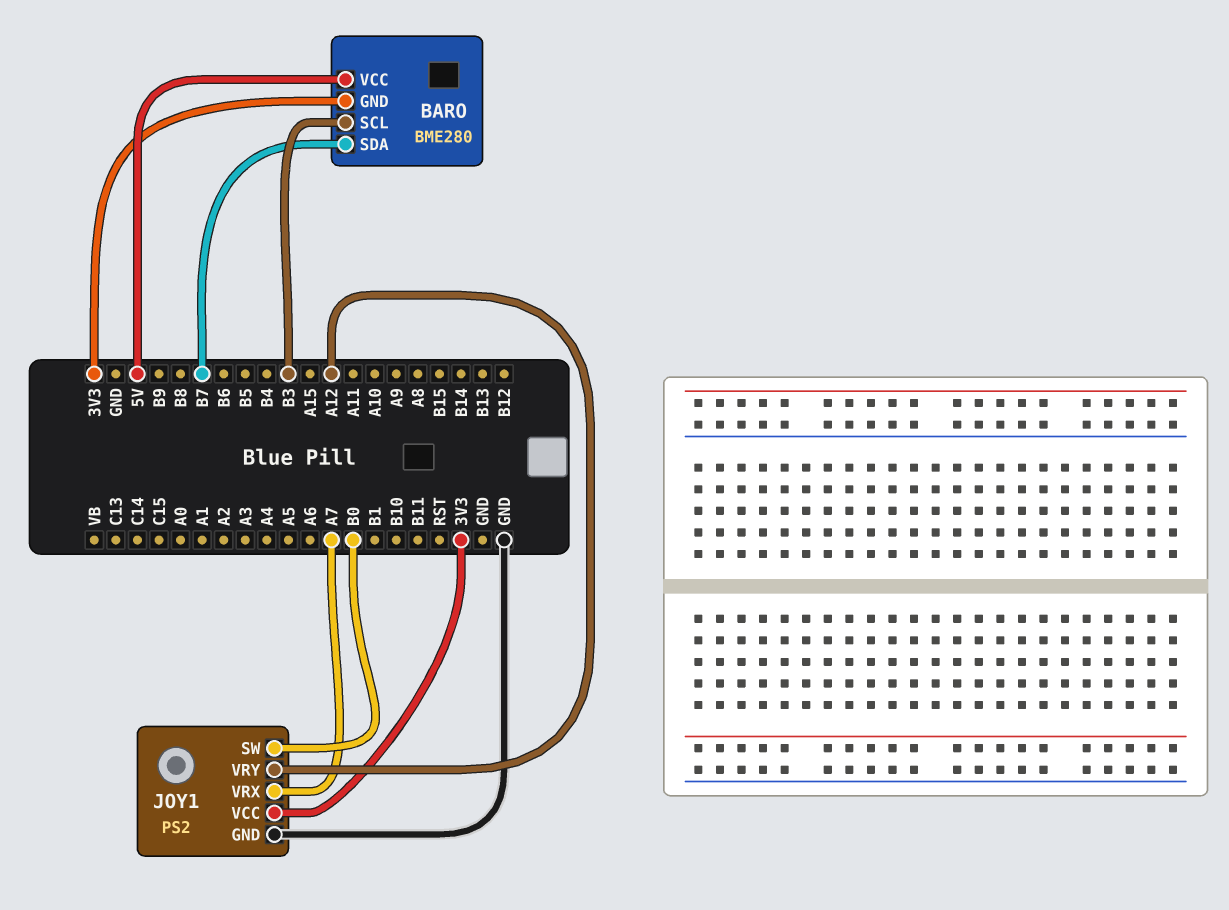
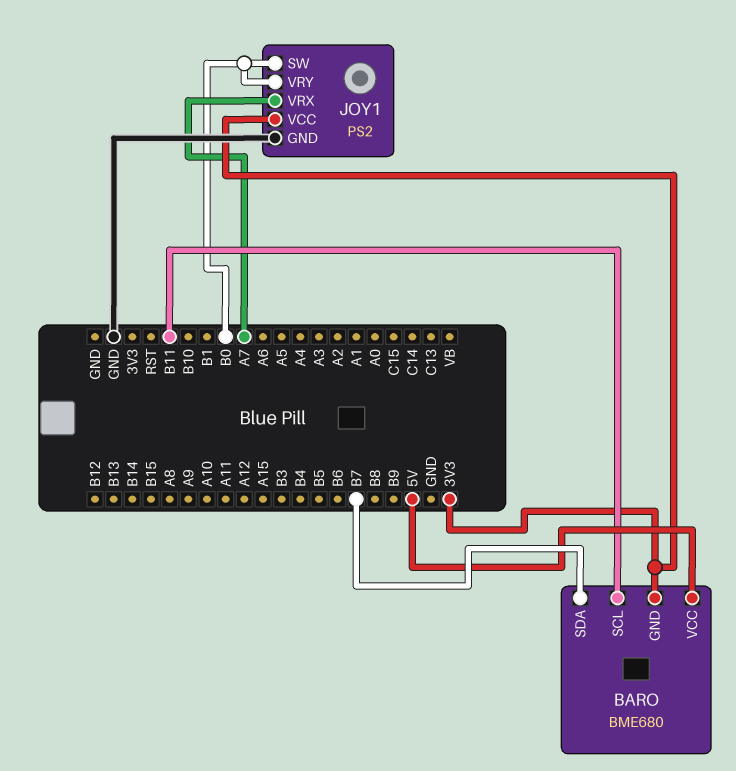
BARO: BME280 -> BME680
BARO pin SCL: B3 -> B11
JOY1 pin VRY: A12 -> B0

